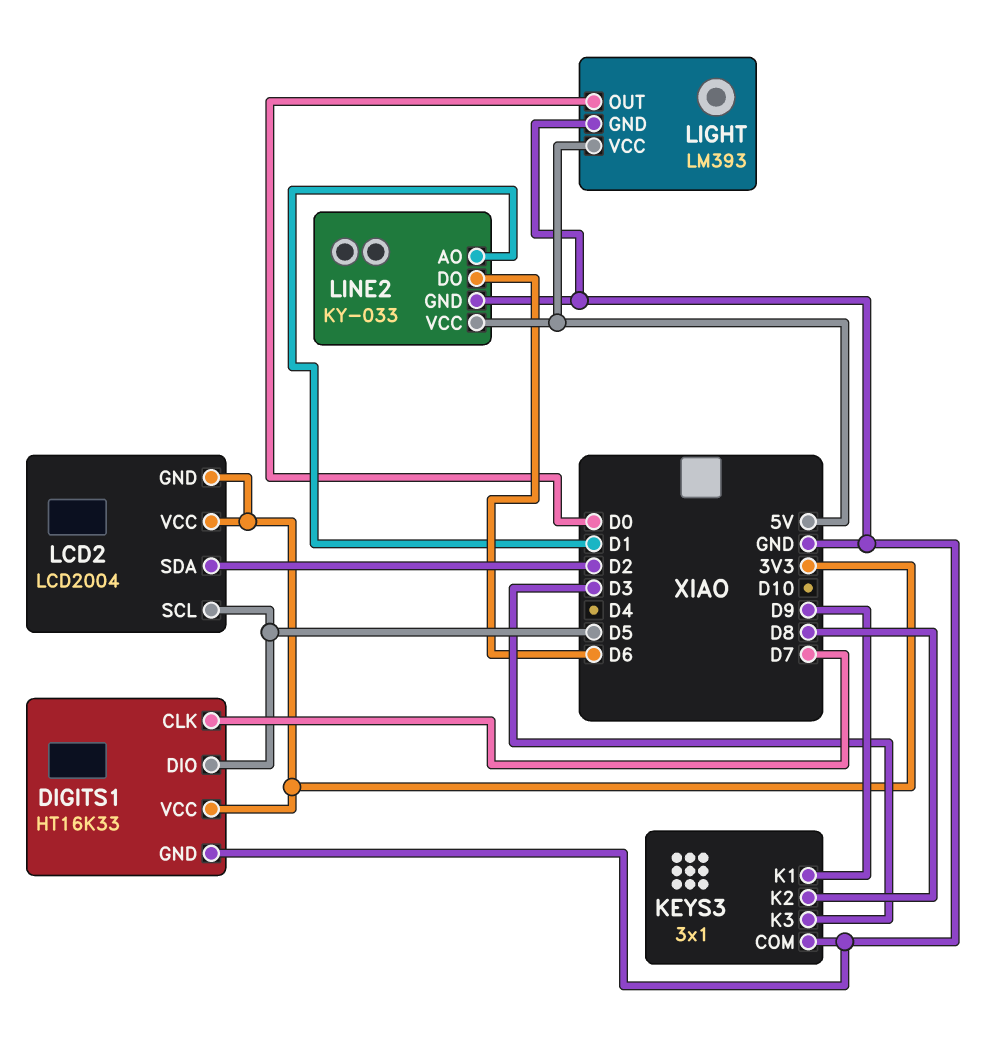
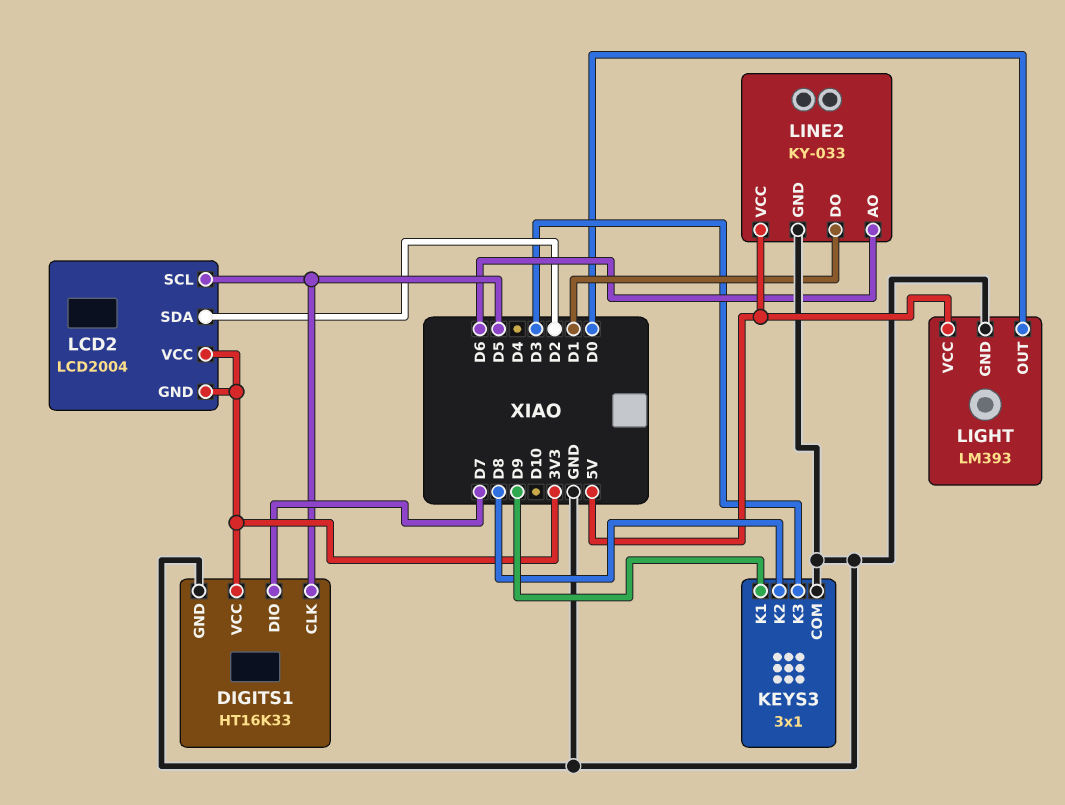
DIGITS1 pin CLK: D7 -> D5
DIGITS1 pin DIO: D5 -> D7
LINE2 pin AO: D1 -> D6
LINE2 pin DO: D6 -> D1

